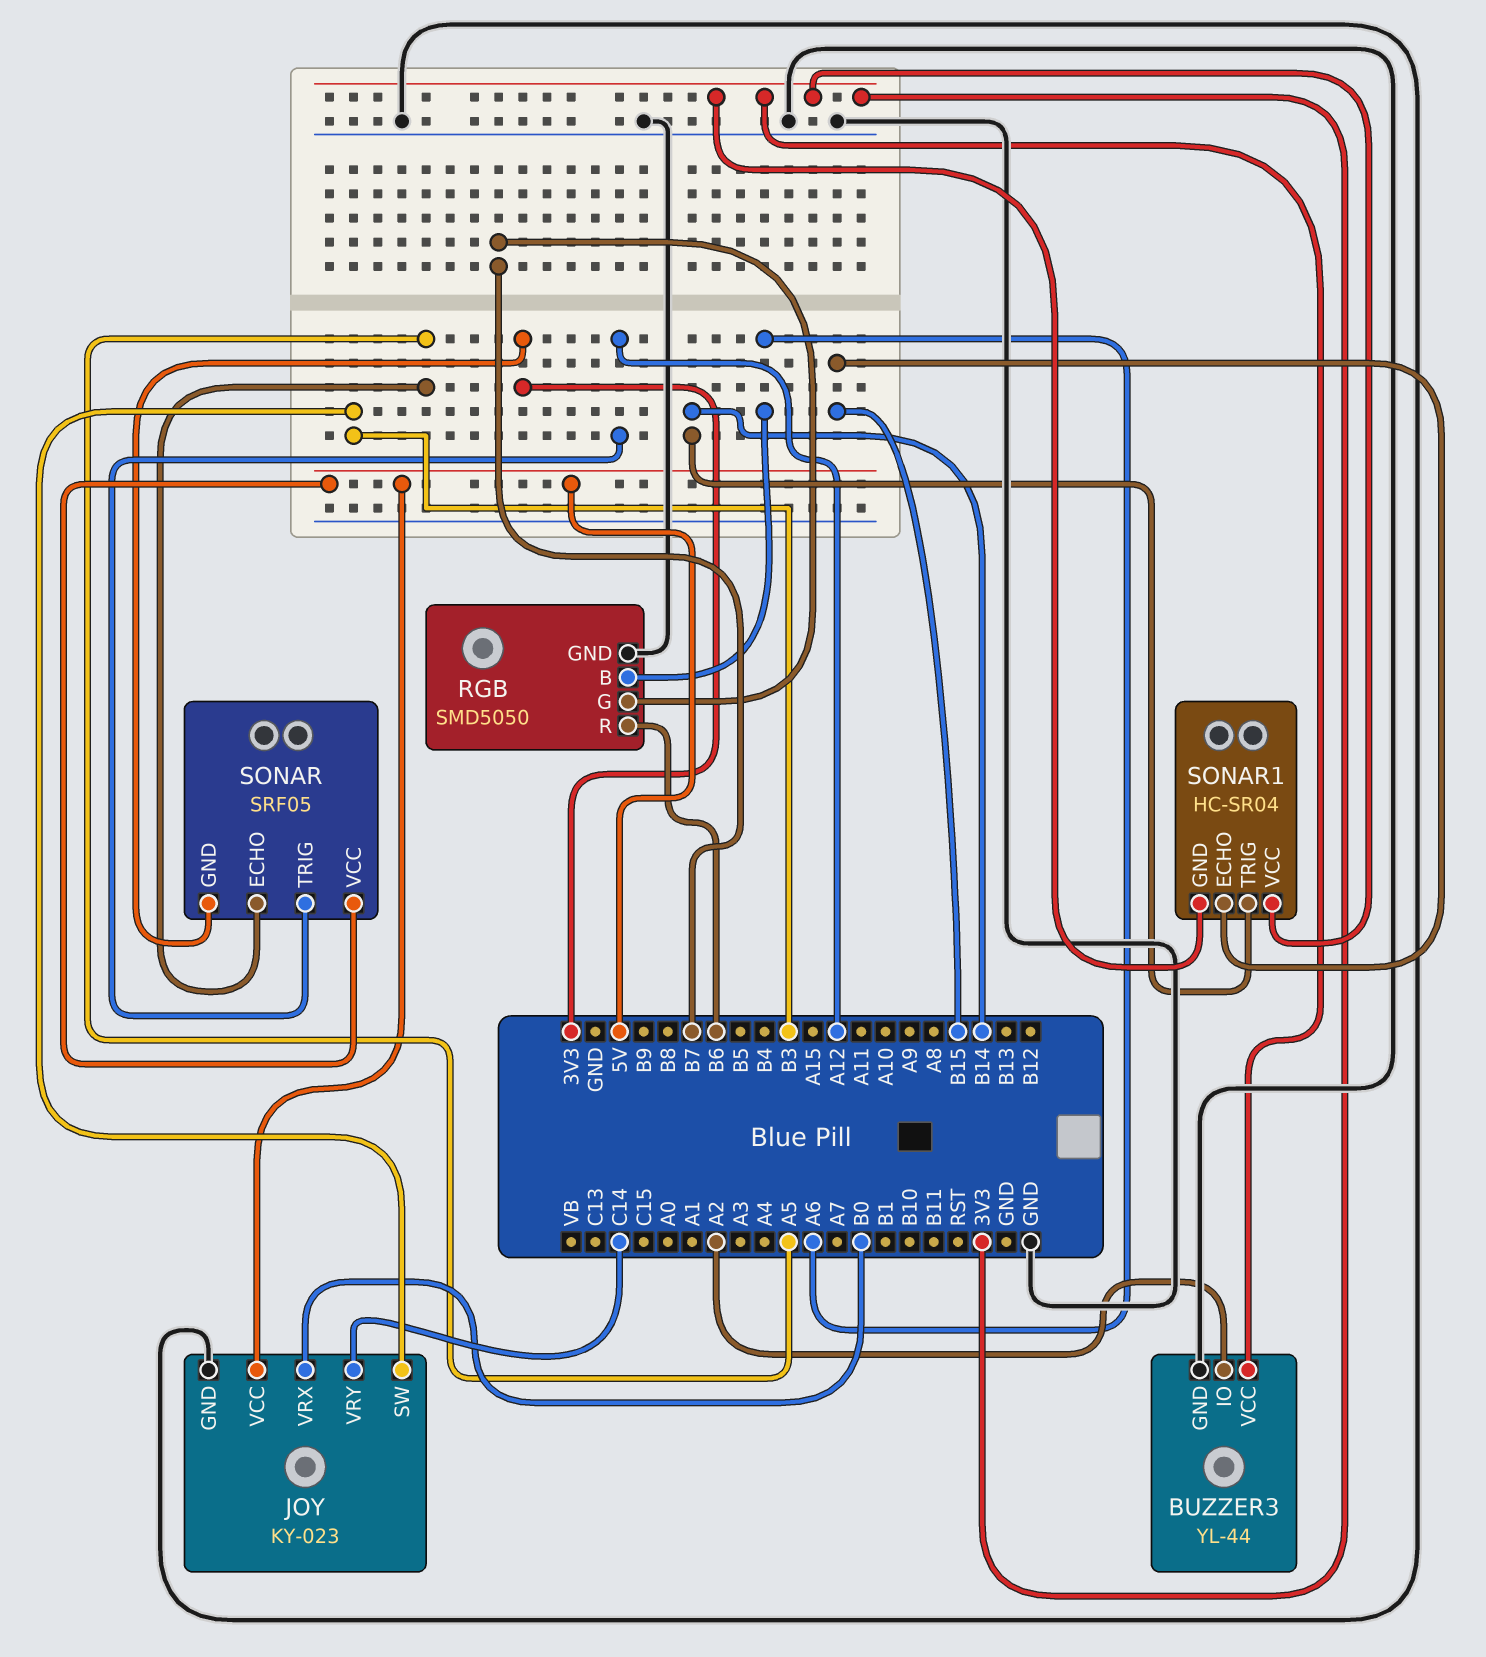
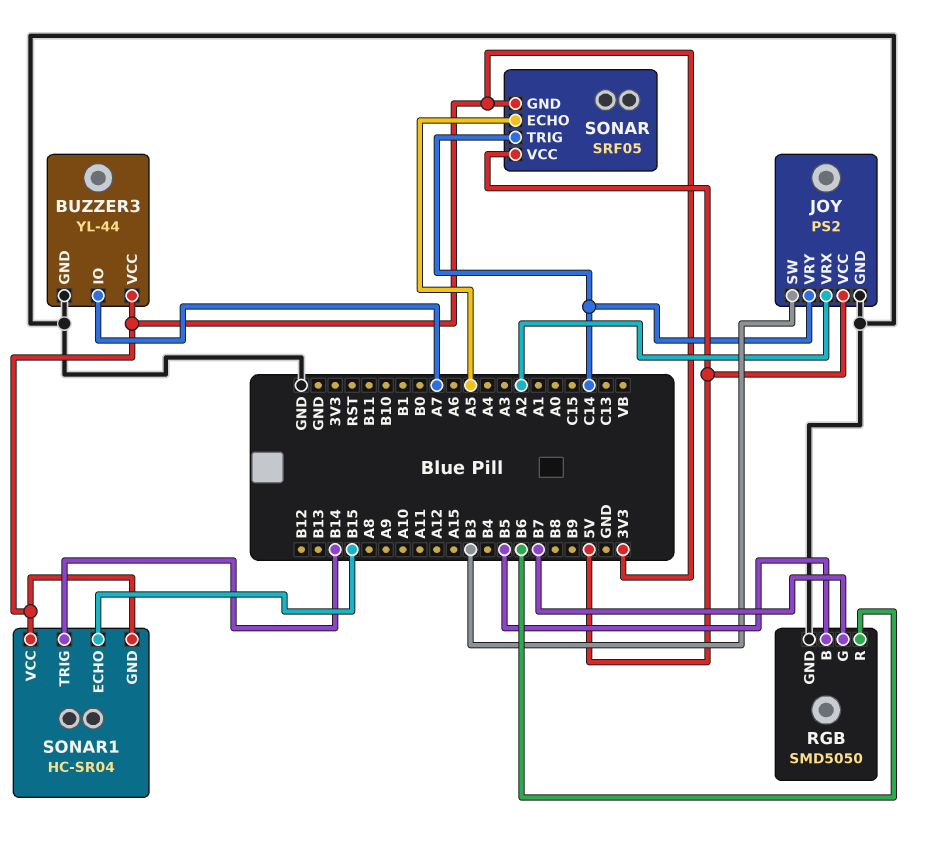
BUZZER3 pin IO: A2 -> A7
JOY: KY-023 -> PS2
JOY pin VRX: B0 -> A2
RGB pin B: A6 -> B5
SONAR pin TRIG: A12 -> C14

